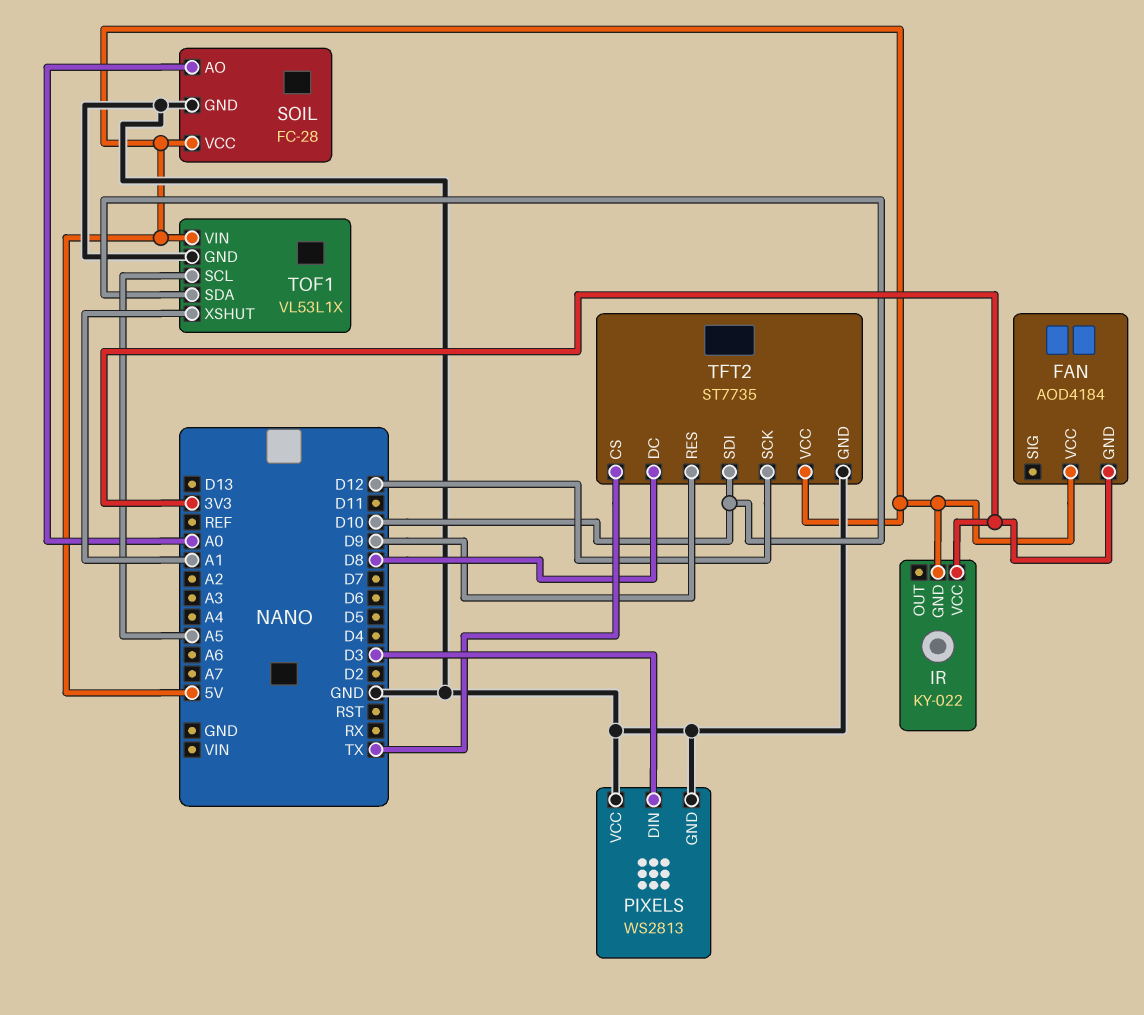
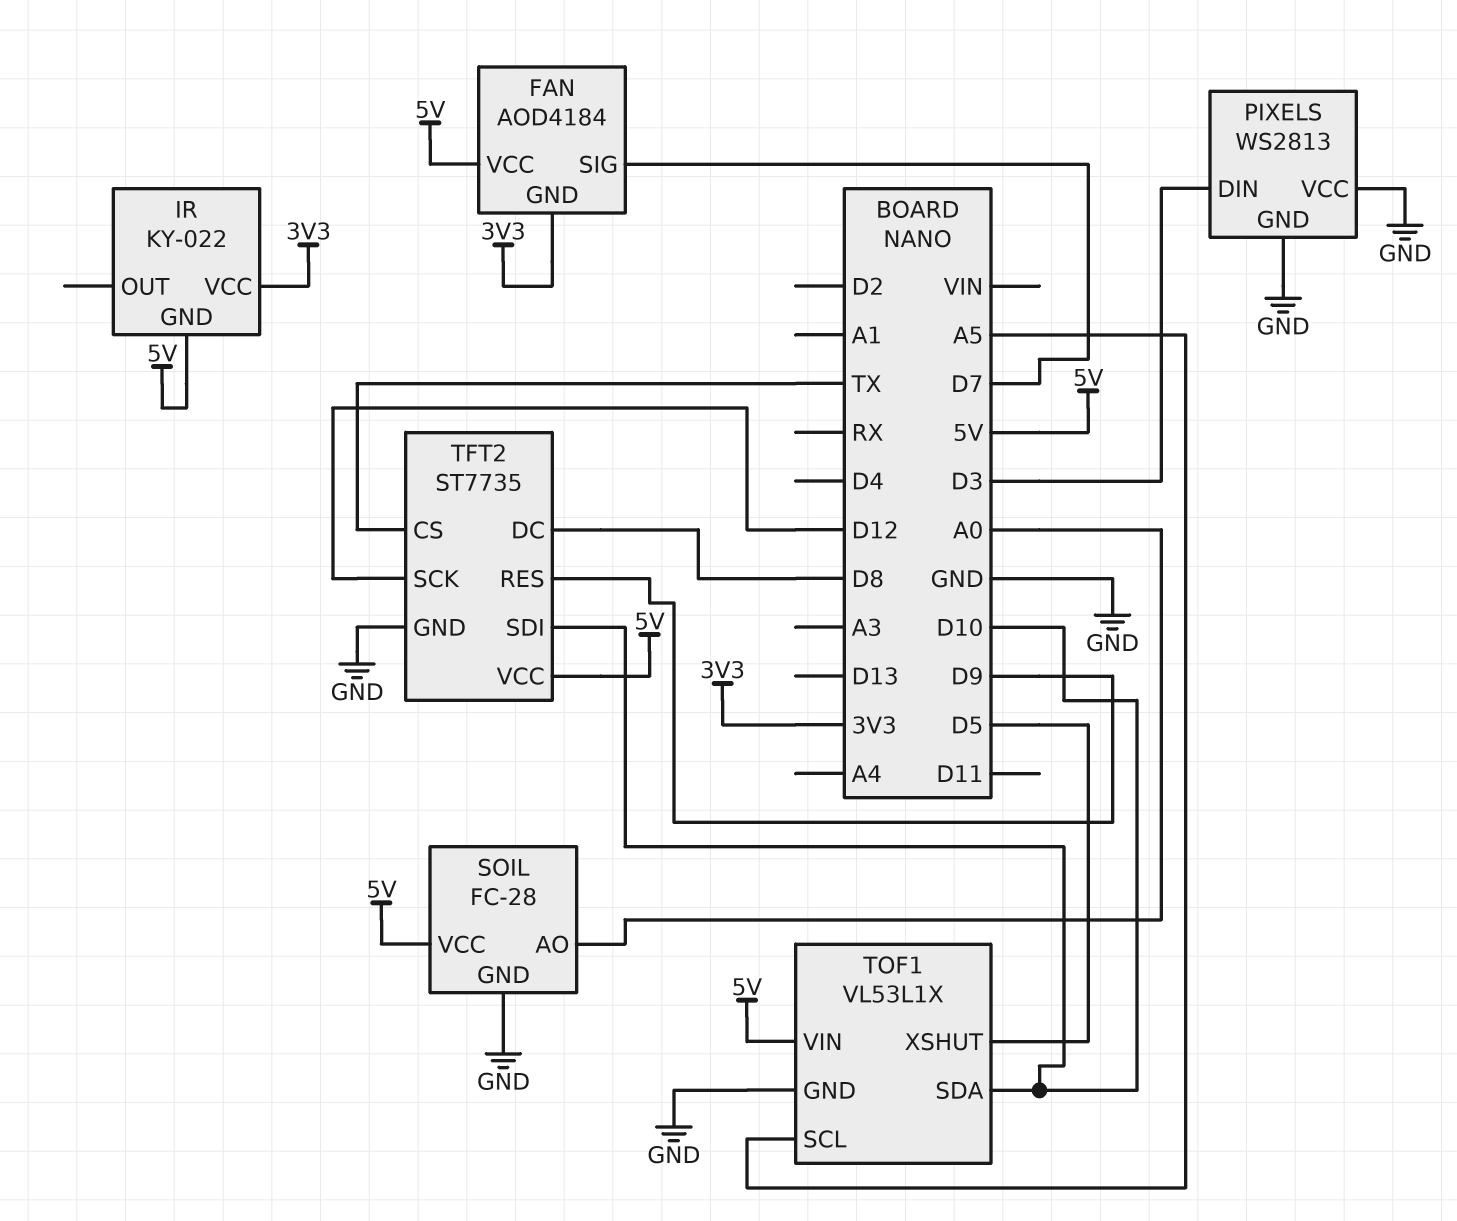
FAN pin SIG: none -> D7
TOF1 pin XSHUT: A1 -> D5

